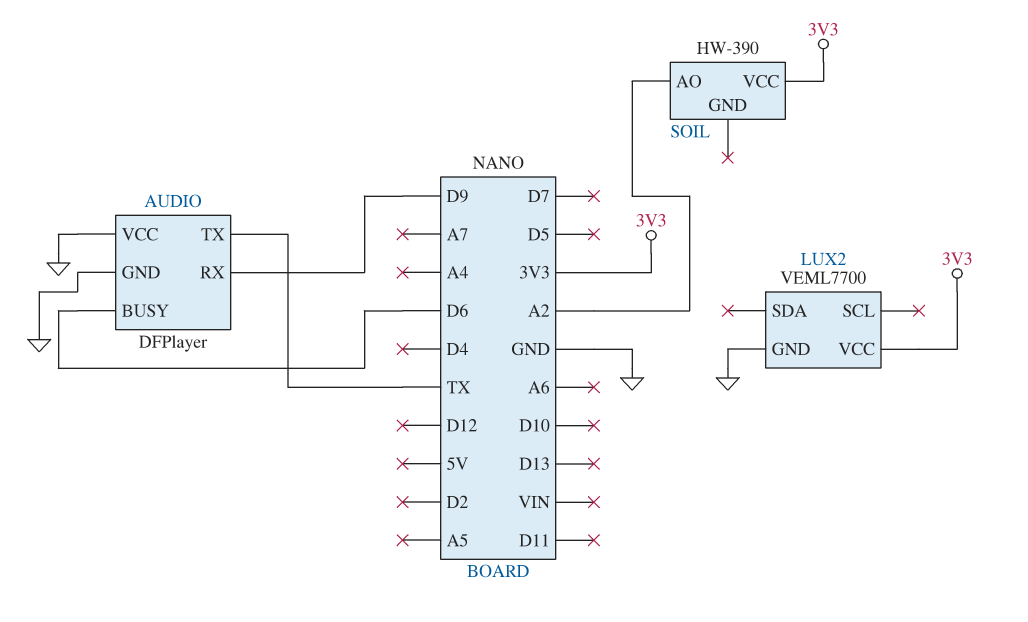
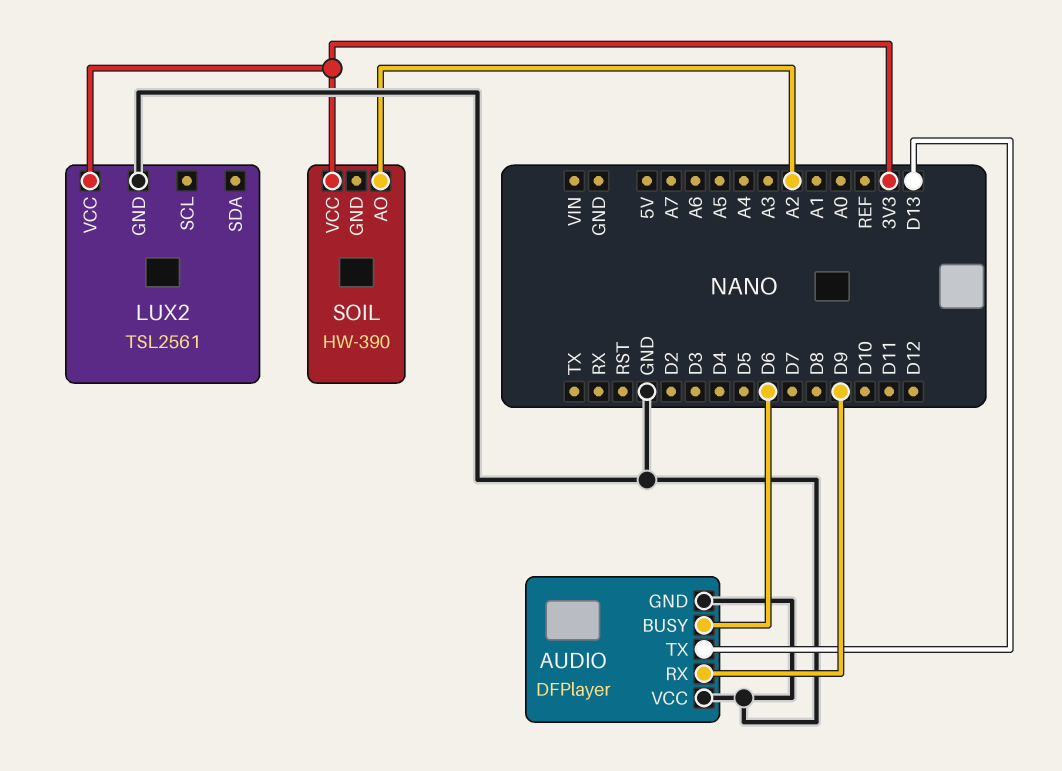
AUDIO pin TX: TX -> D13
LUX2: VEML7700 -> TSL2561

